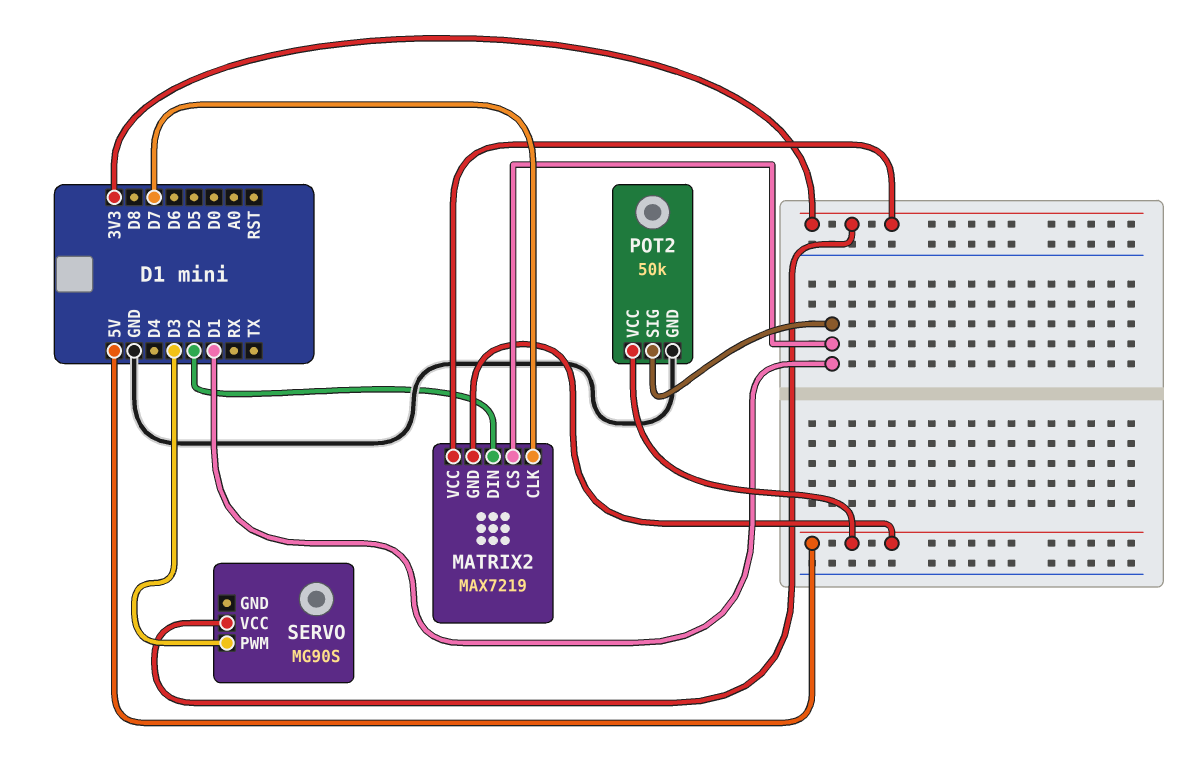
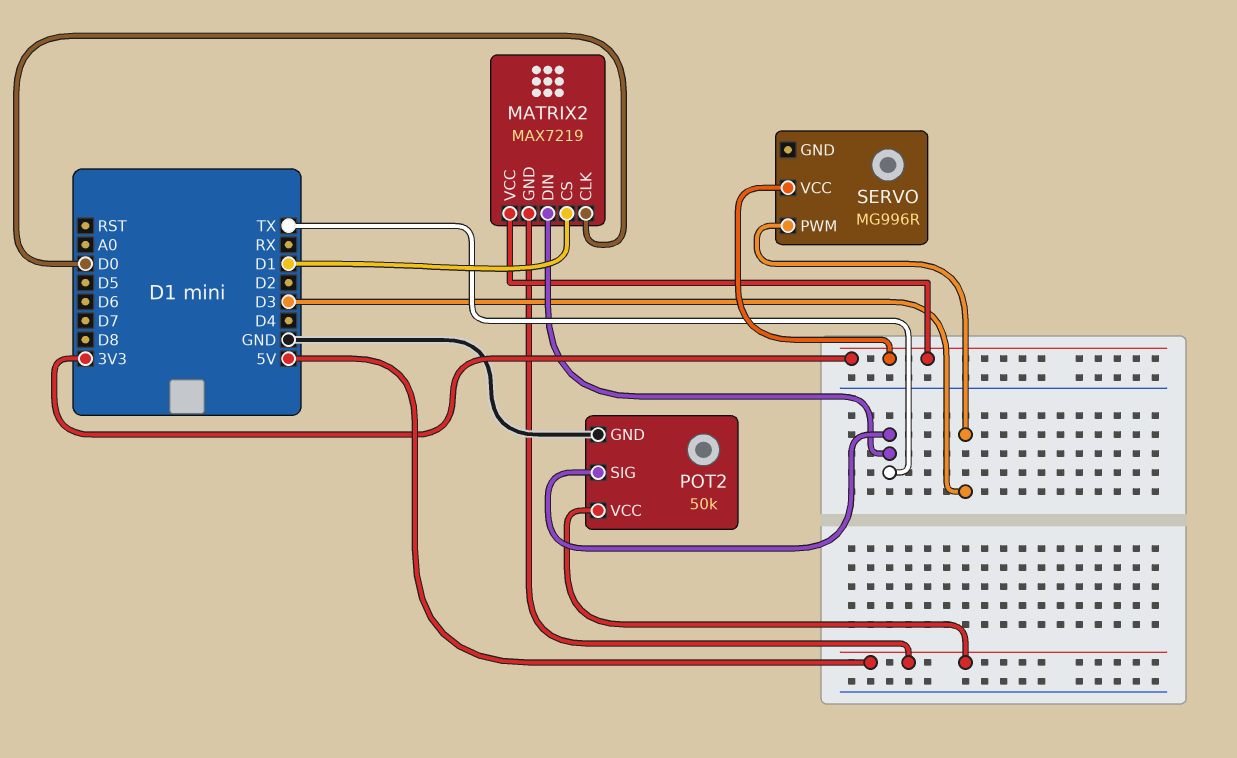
MATRIX2 pin CLK: D7 -> D0
MATRIX2 pin DIN: D2 -> TX
POT2 pin SIG: D1 -> TX
SERVO: MG90S -> MG996R

